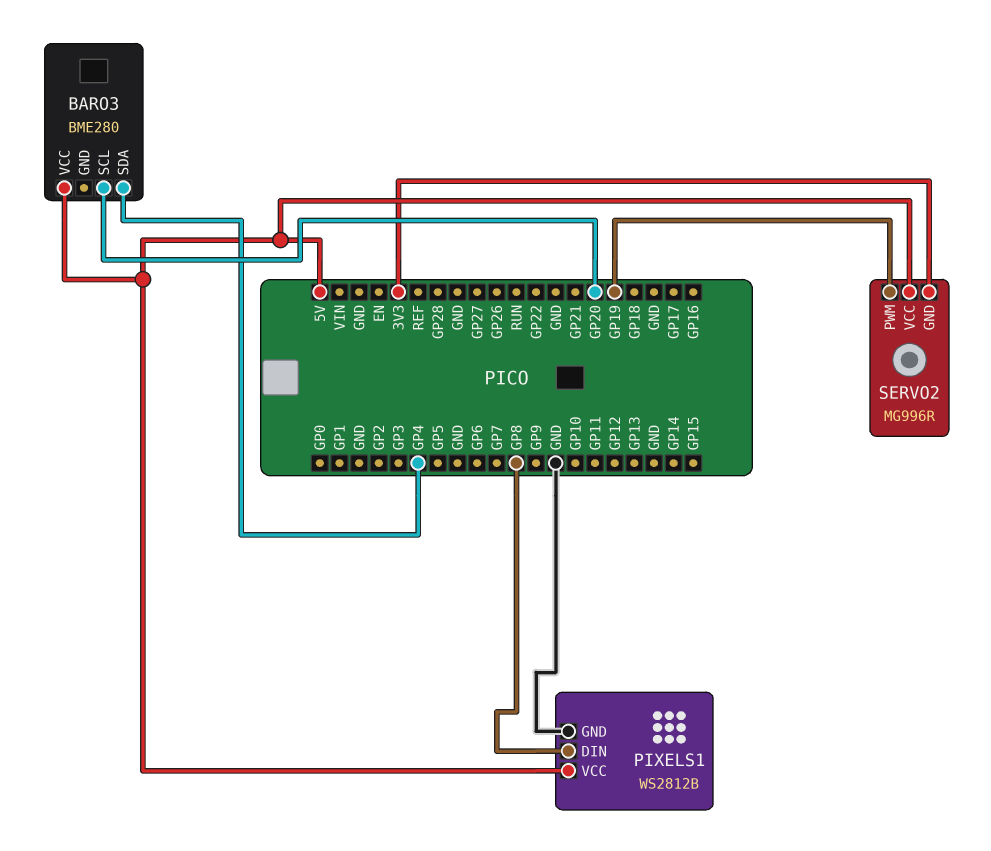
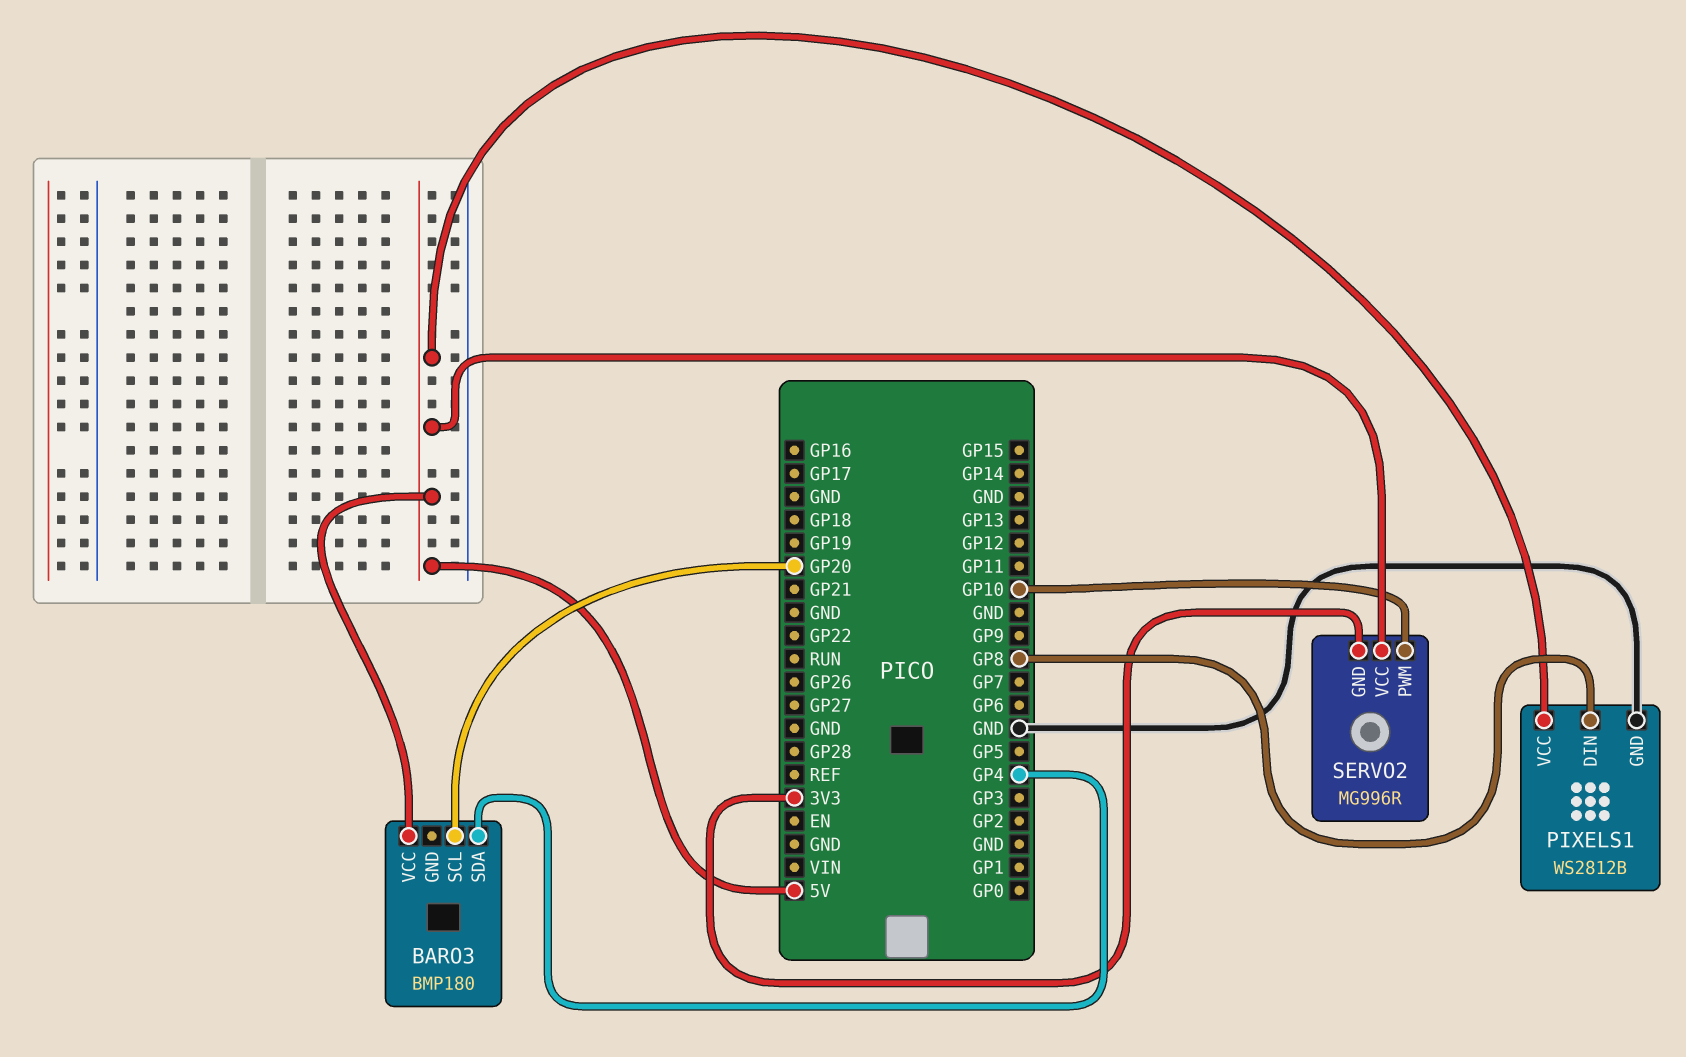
BARO3: BME280 -> BMP180
SERVO2 pin PWM: GP19 -> GP10

